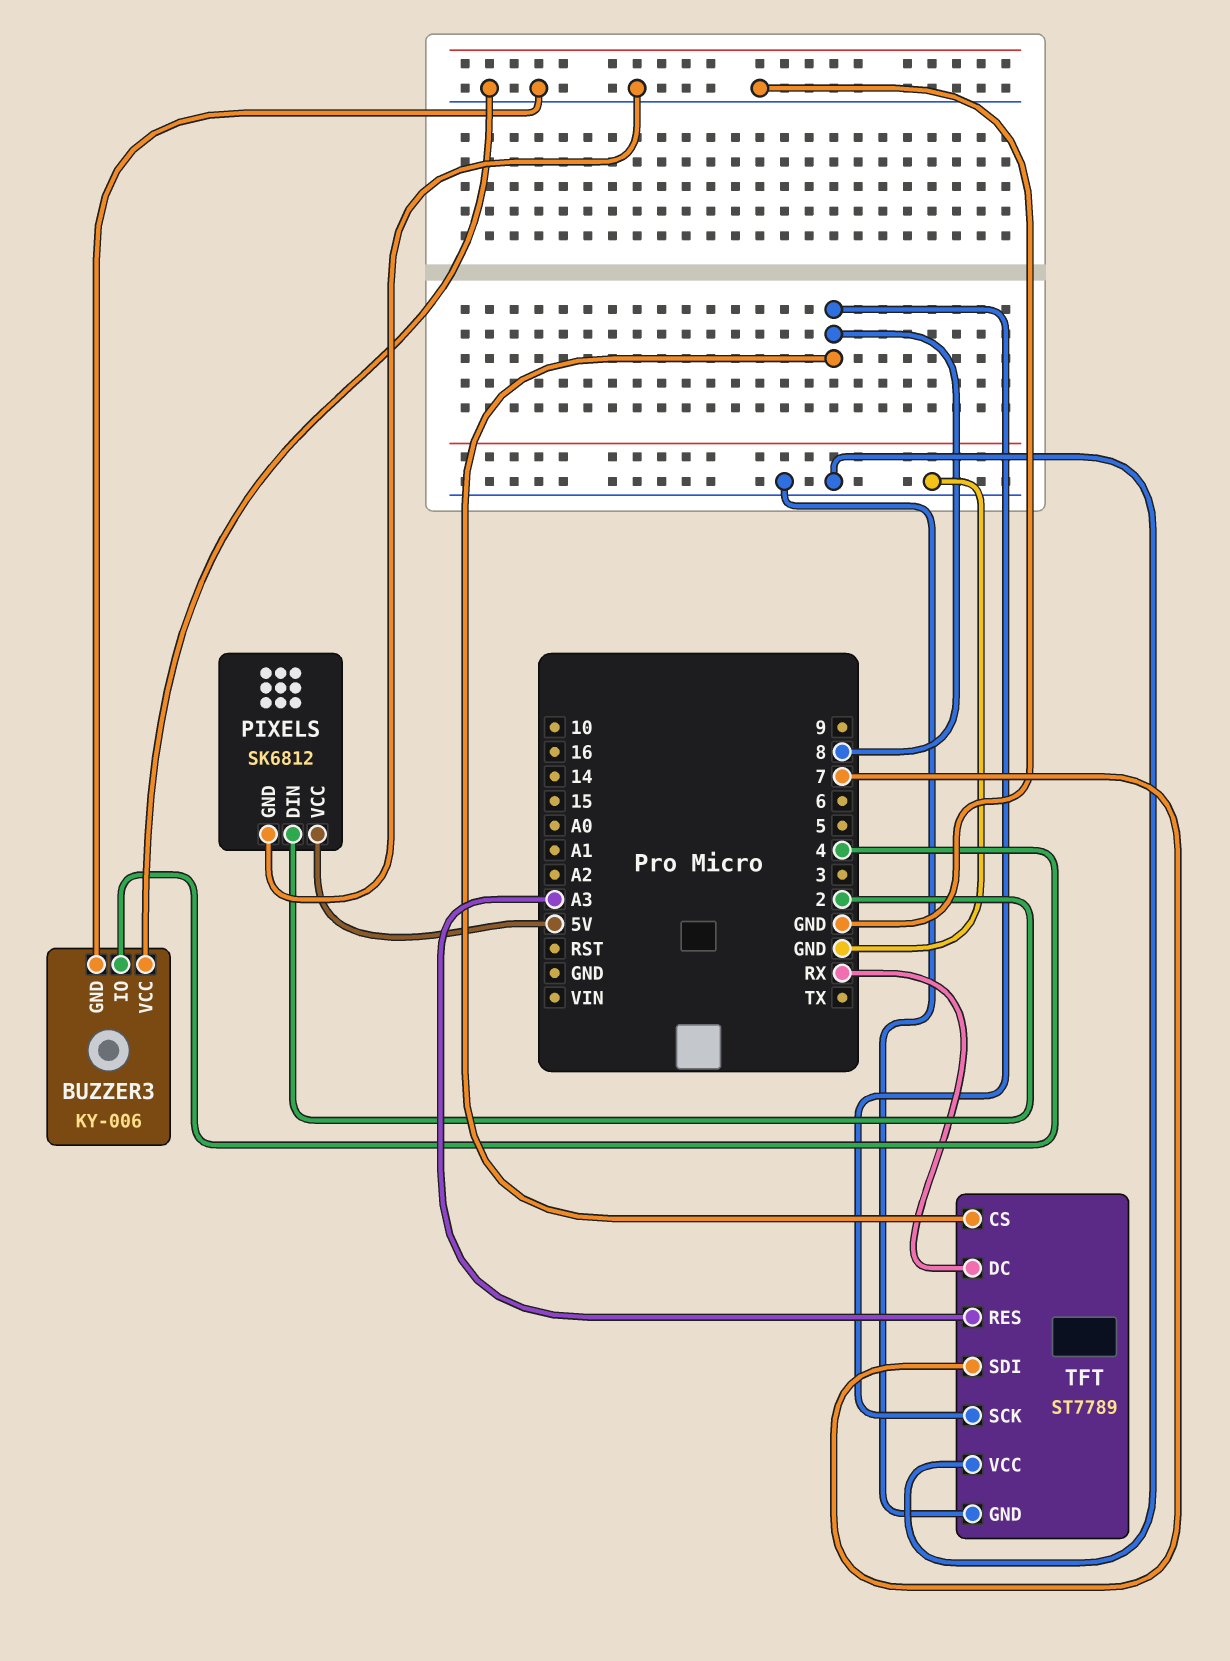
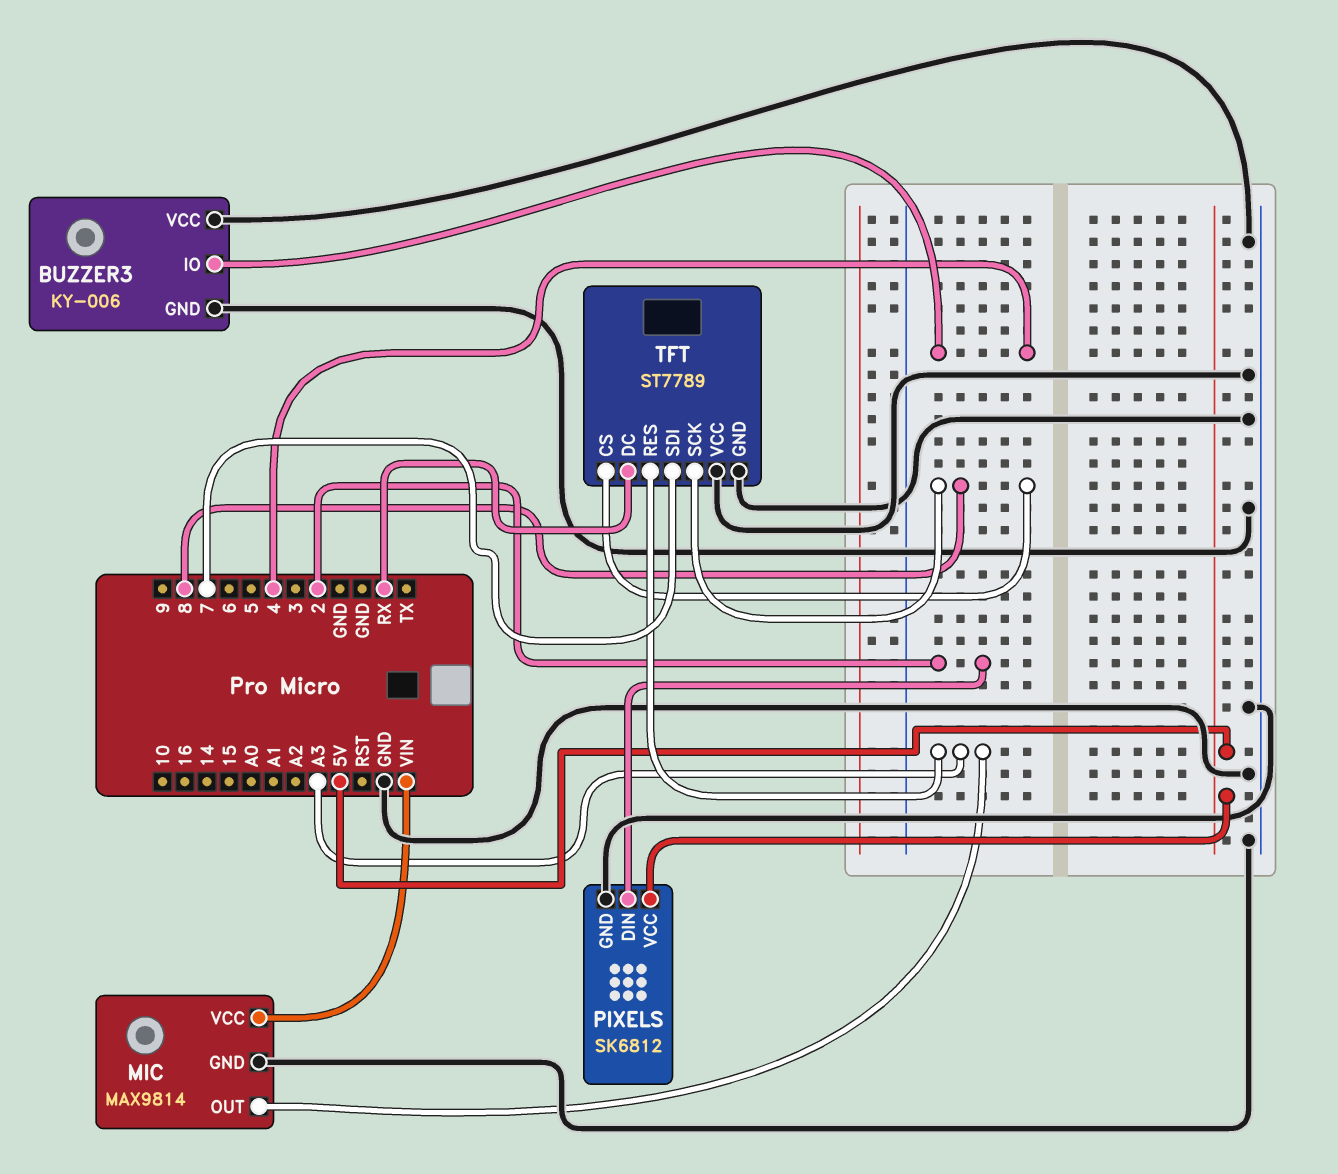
MIC: none -> MAX9814
MIC pin GND: none -> GND
MIC pin OUT: none -> A3
MIC pin VCC: none -> VIN

